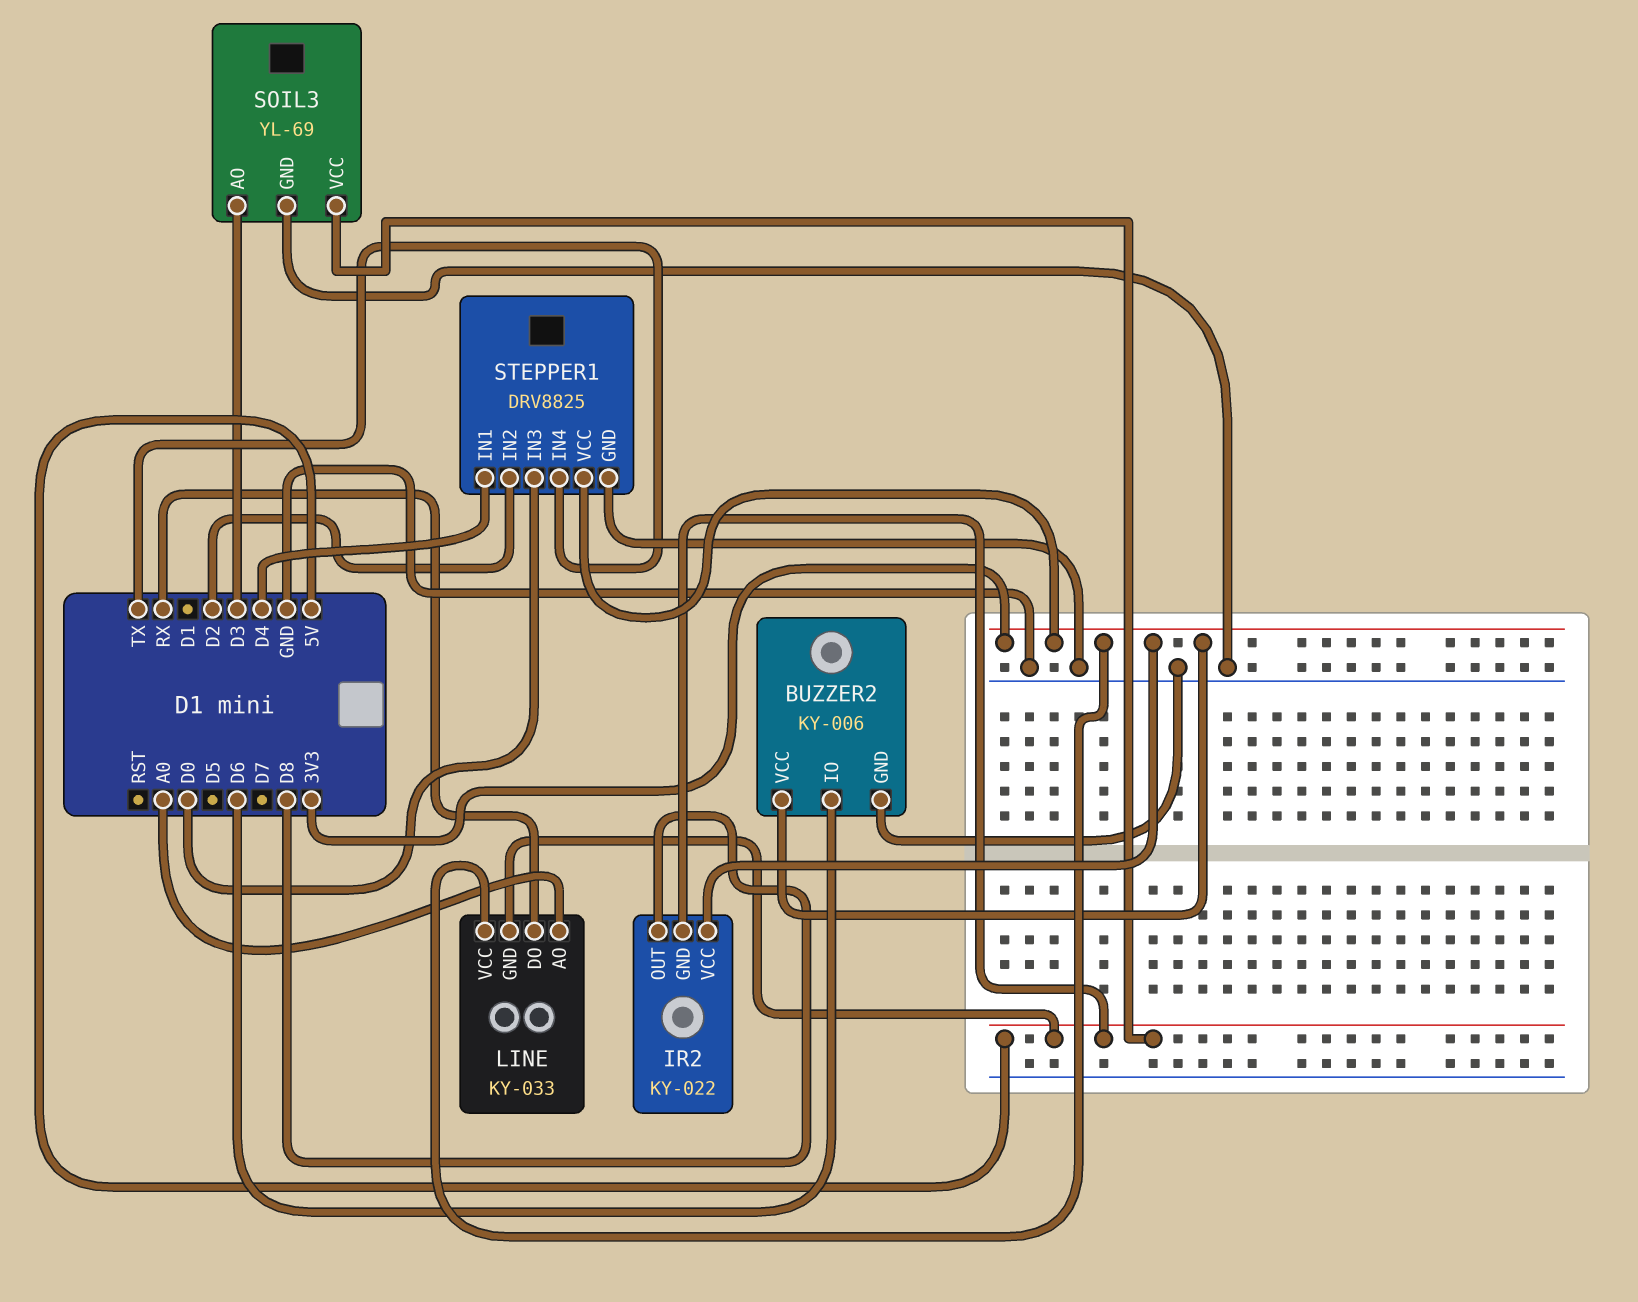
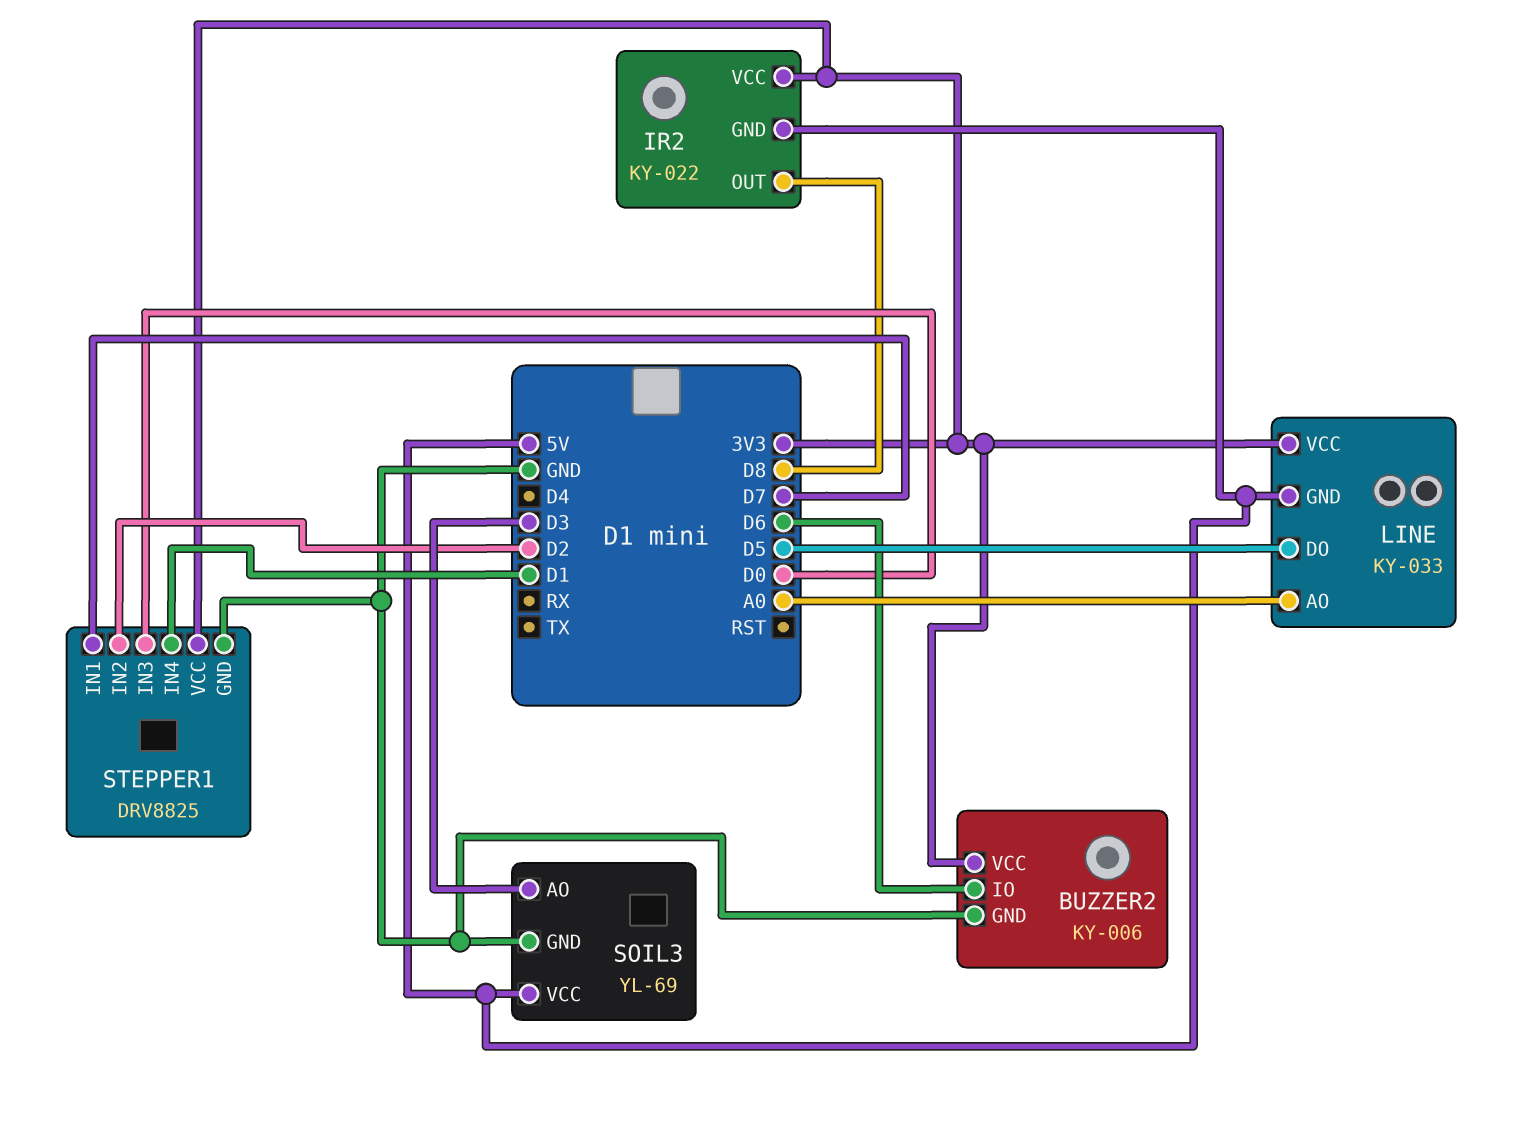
LINE pin DO: RX -> D5
STEPPER1 pin IN1: D4 -> D7
STEPPER1 pin IN4: TX -> D1

